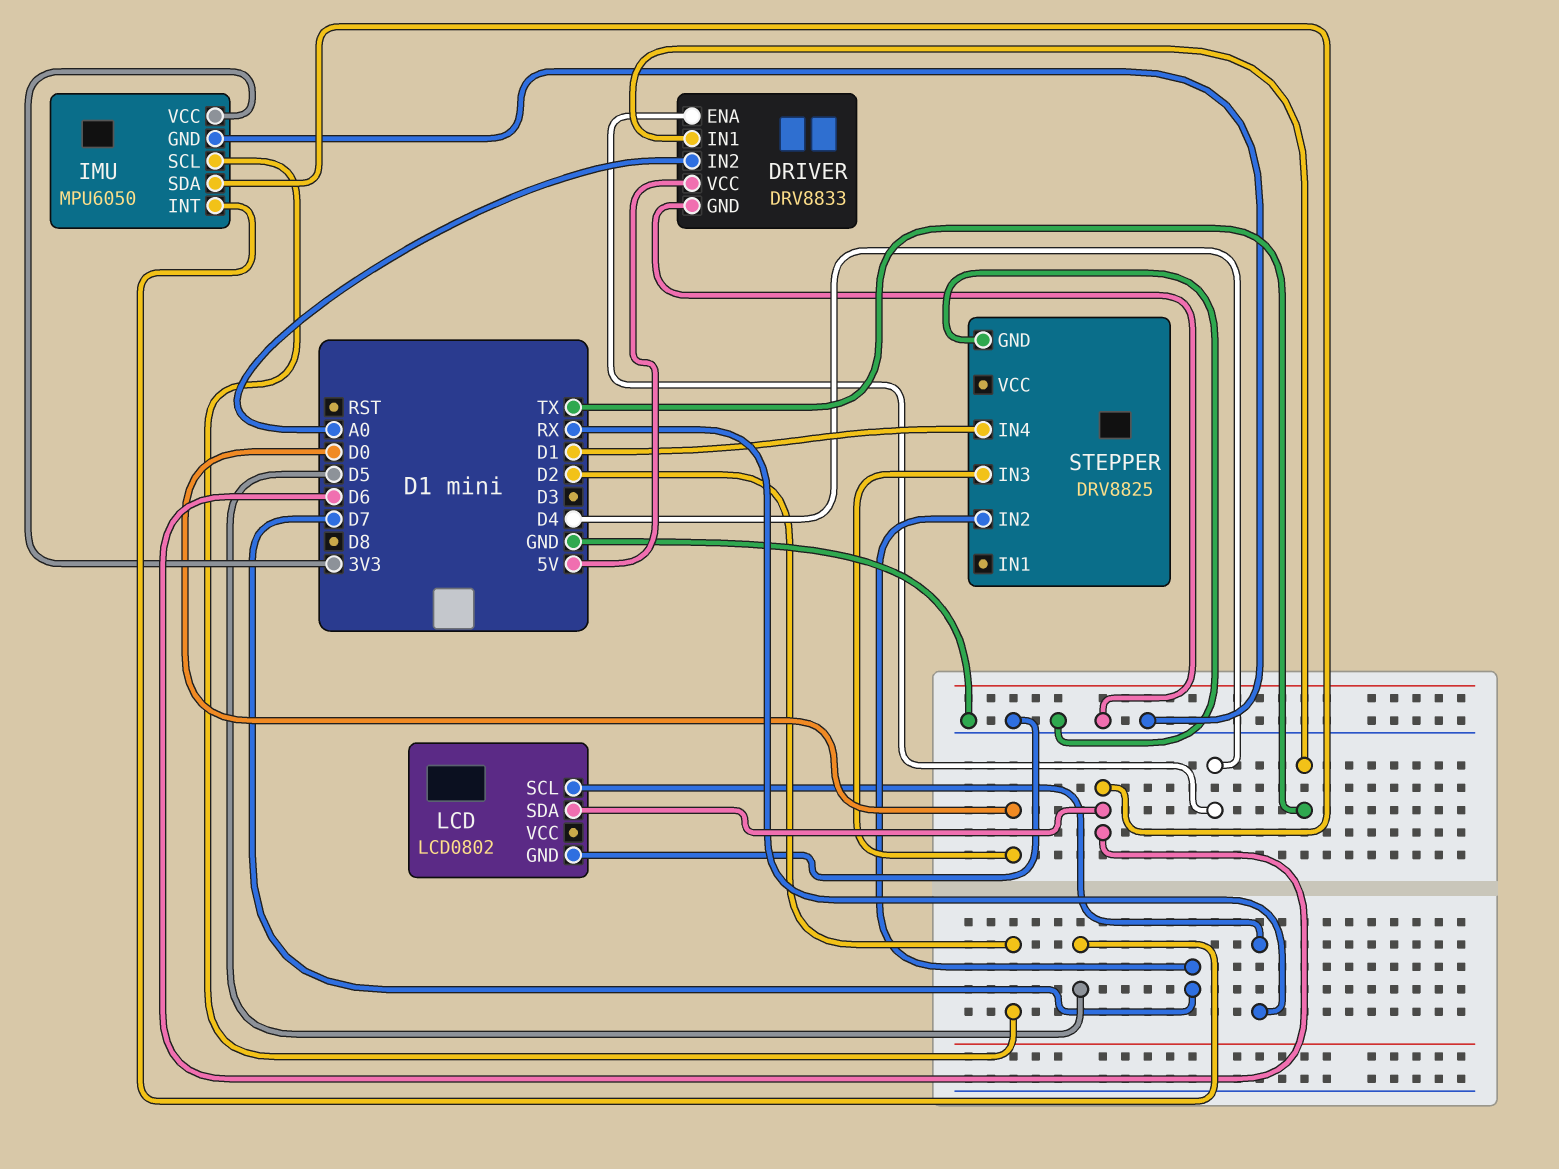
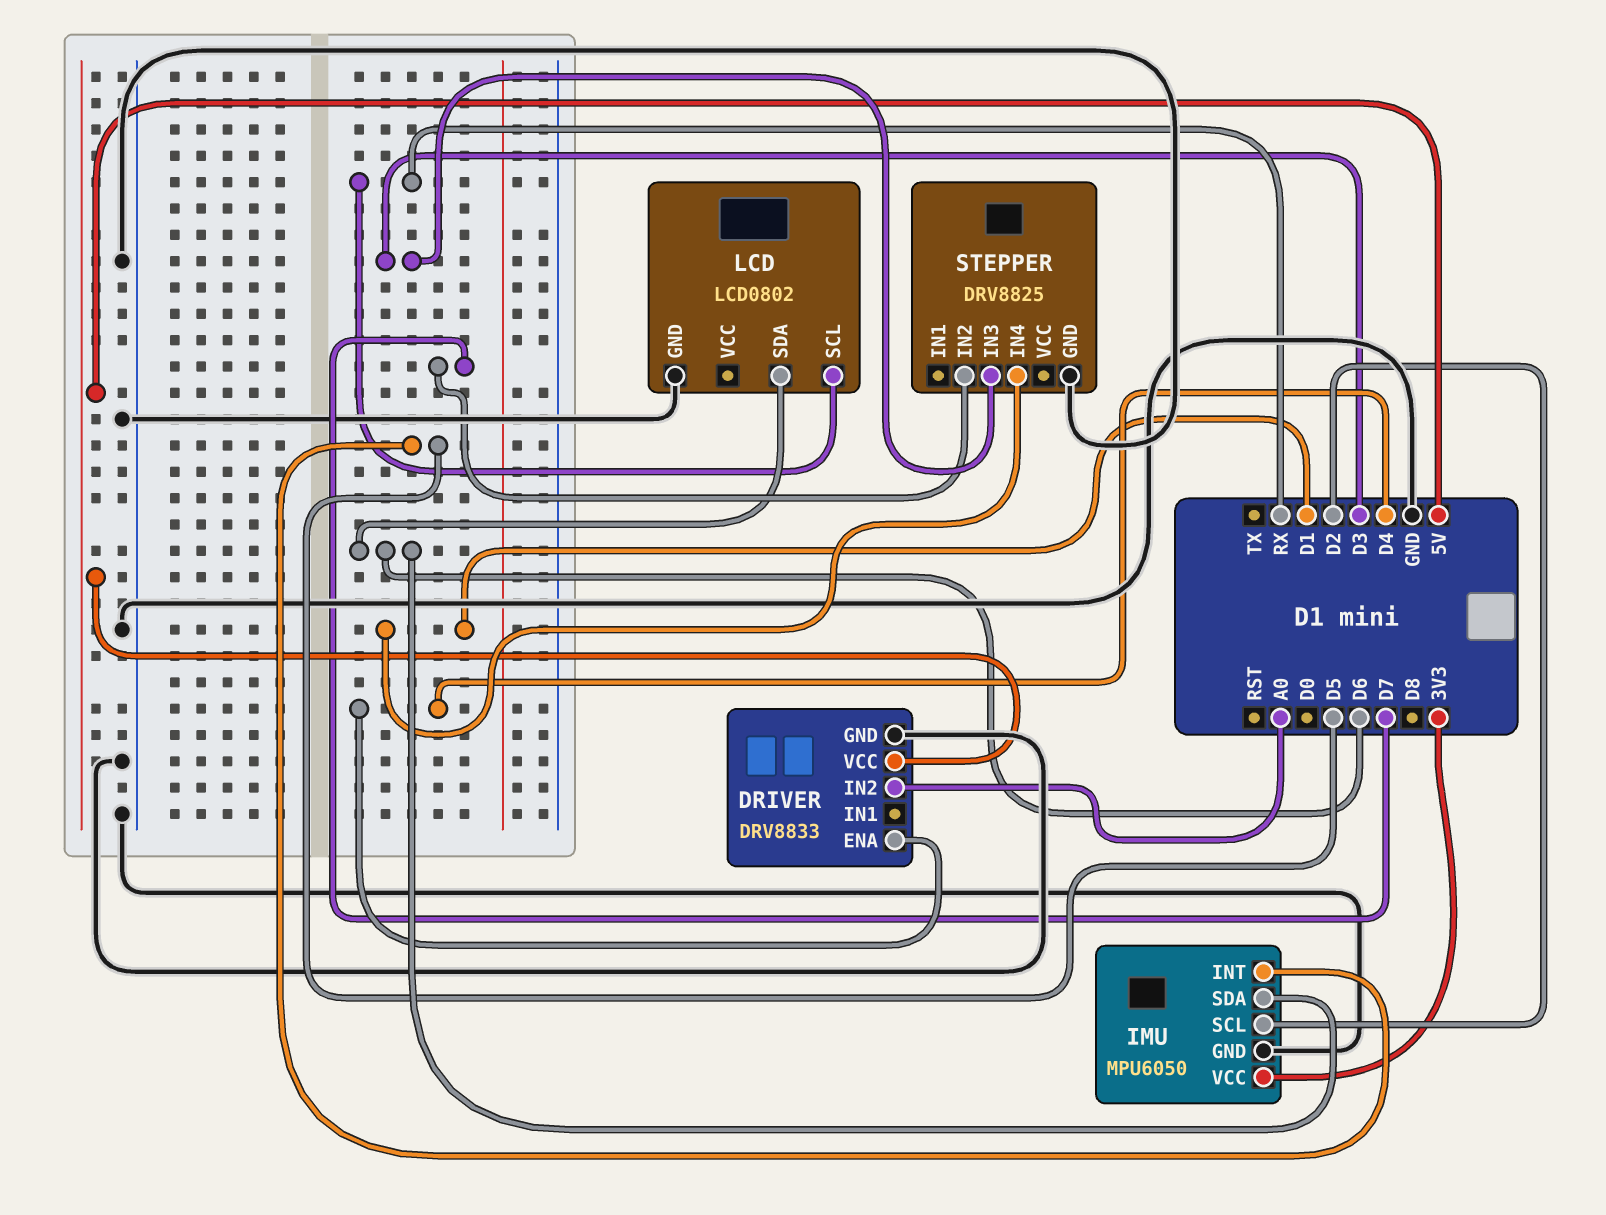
DRIVER pin IN1: TX -> none
STEPPER pin IN3: D0 -> D3

